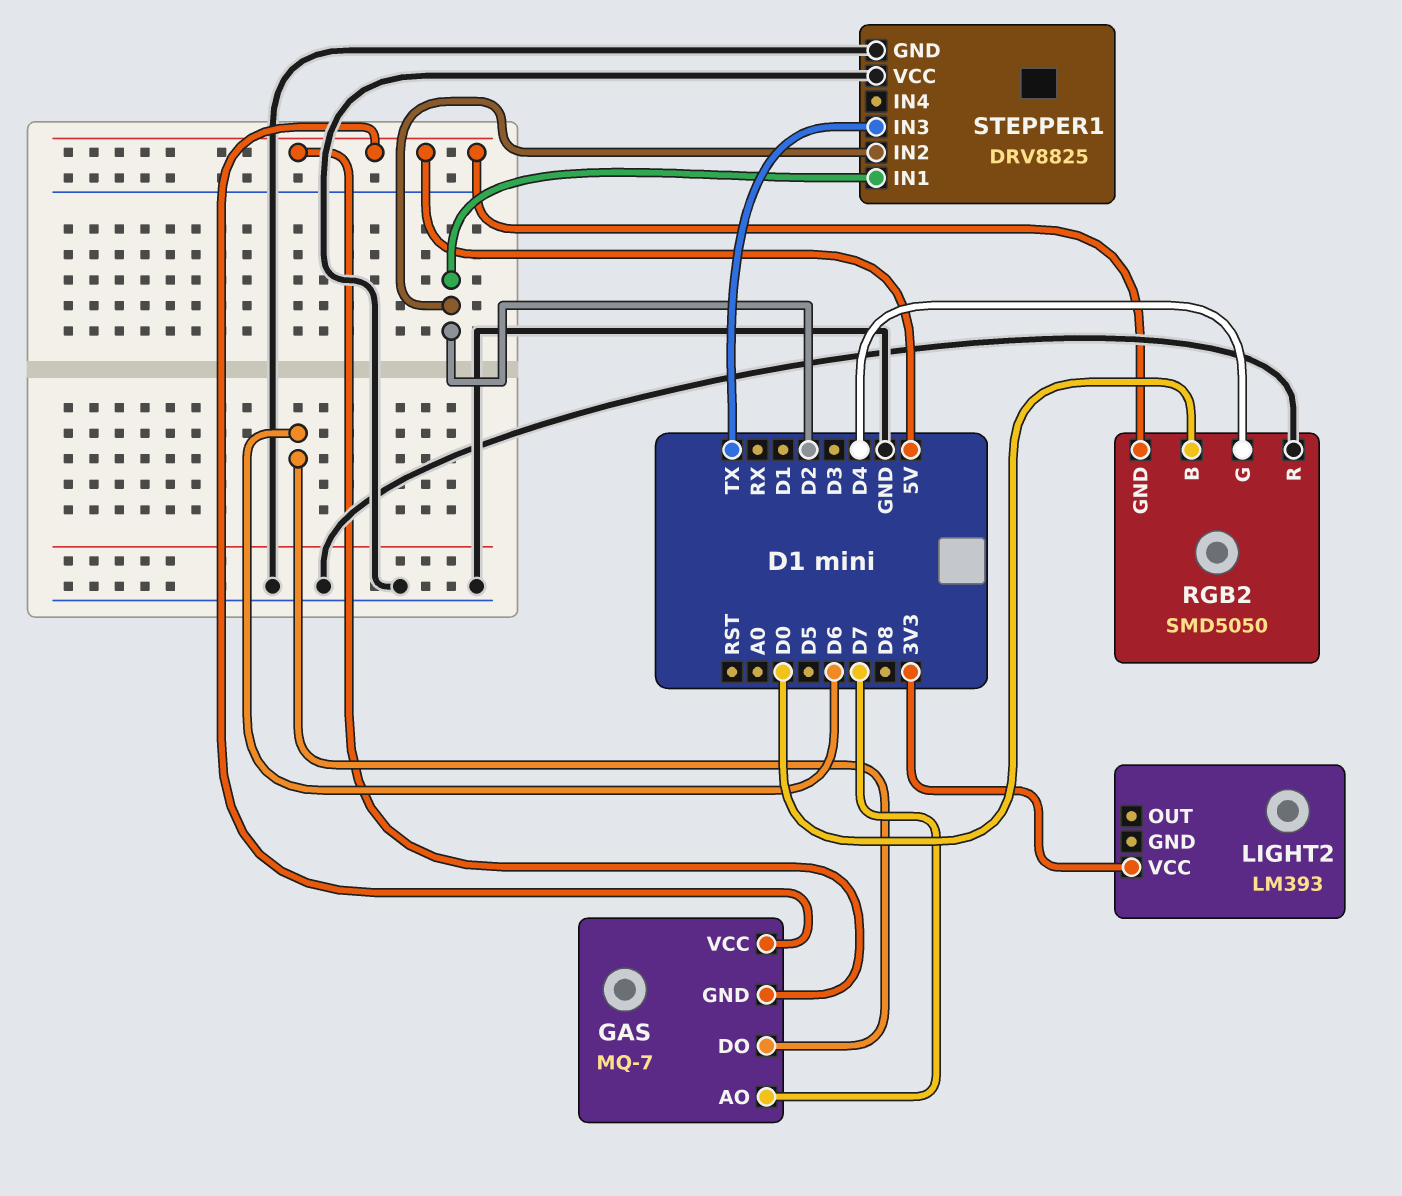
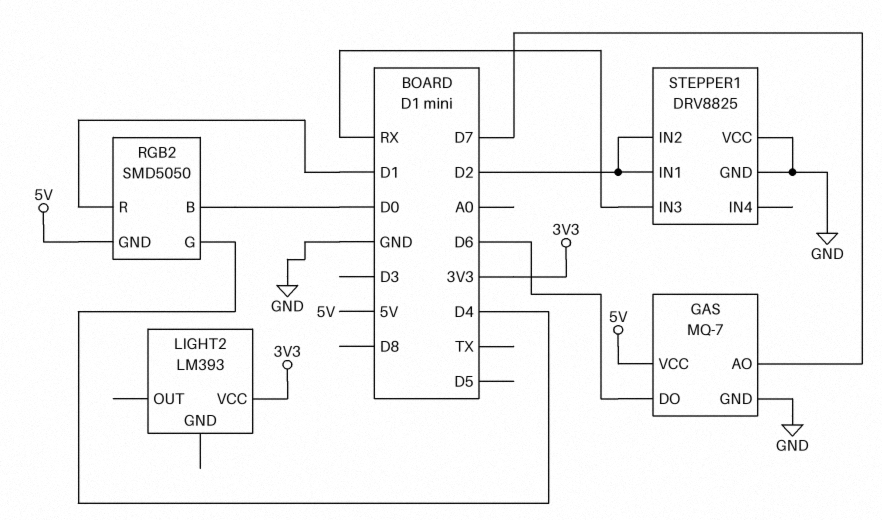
GAS pin GND: 5V -> GND
RGB2 pin R: GND -> D1
STEPPER1 pin IN3: TX -> RX

